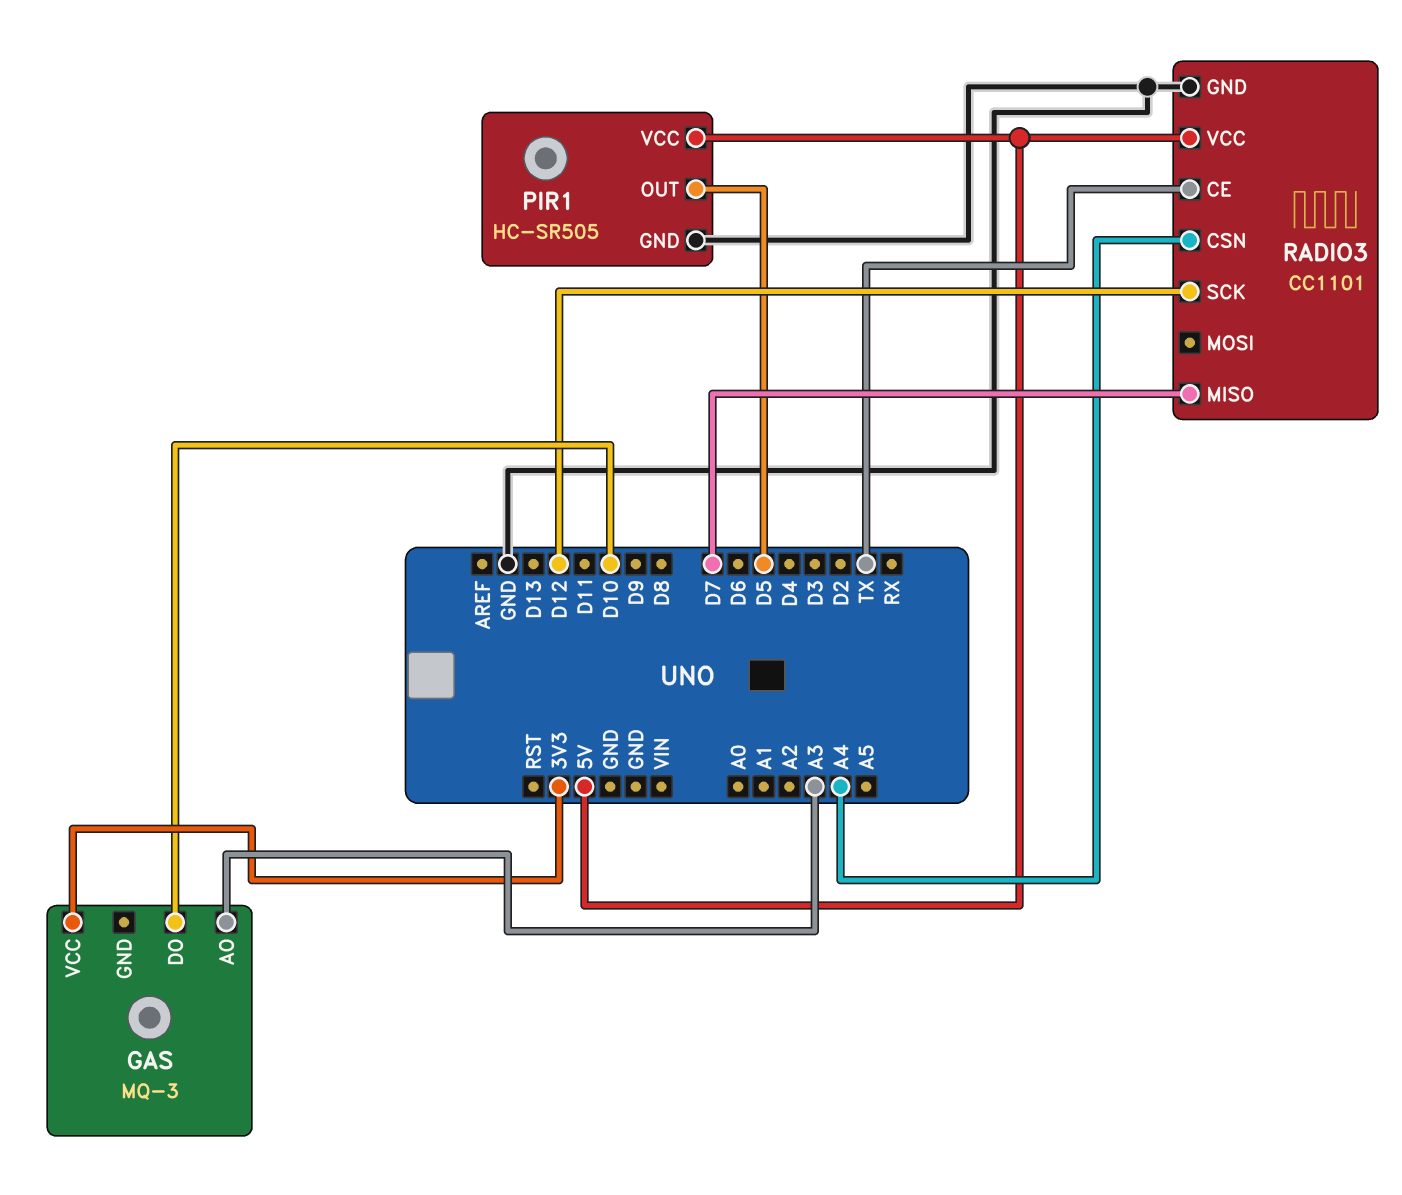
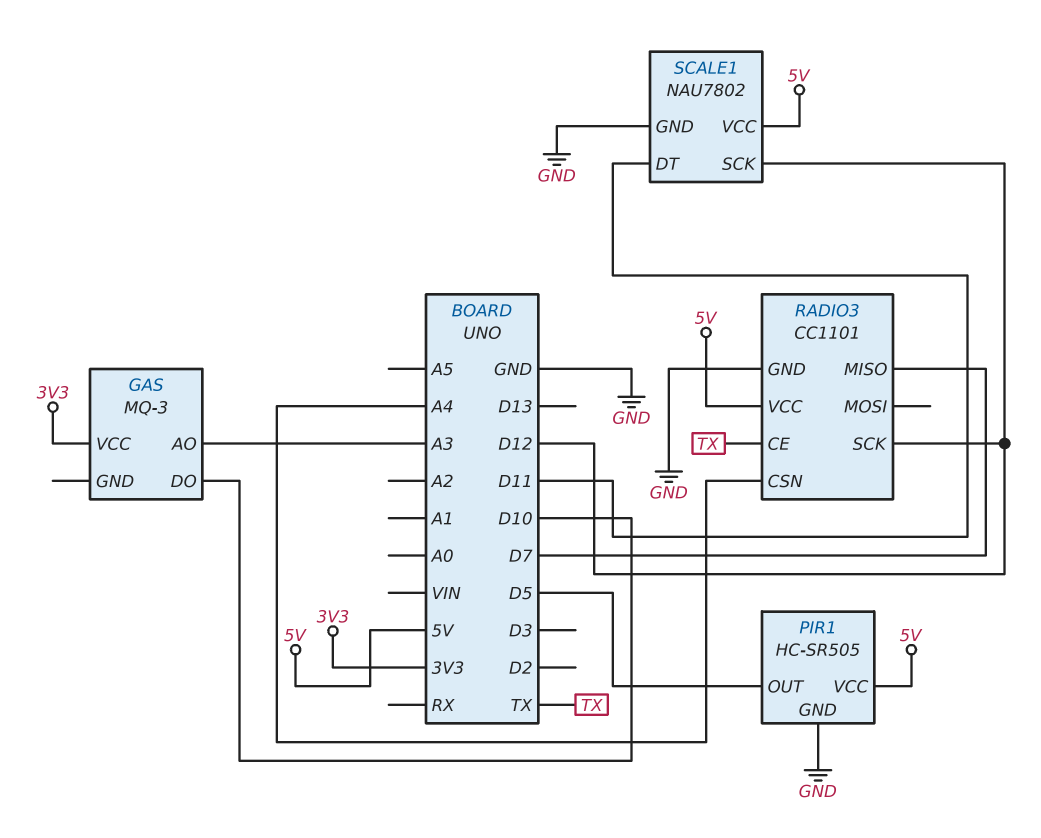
SCALE1: none -> NAU7802
SCALE1 pin DT: none -> D11
SCALE1 pin GND: none -> GND
SCALE1 pin SCK: none -> D12
SCALE1 pin VCC: none -> 5V

